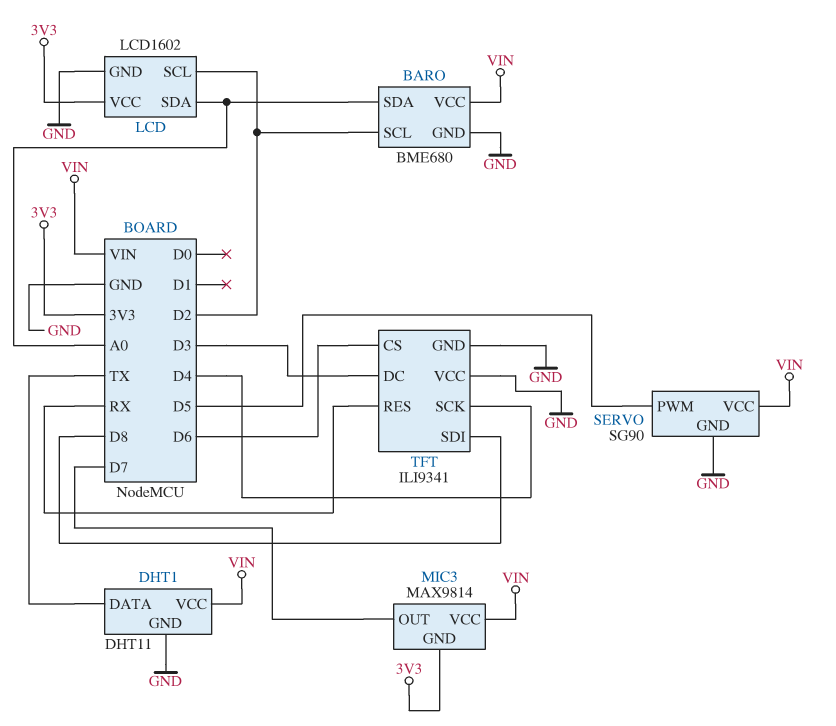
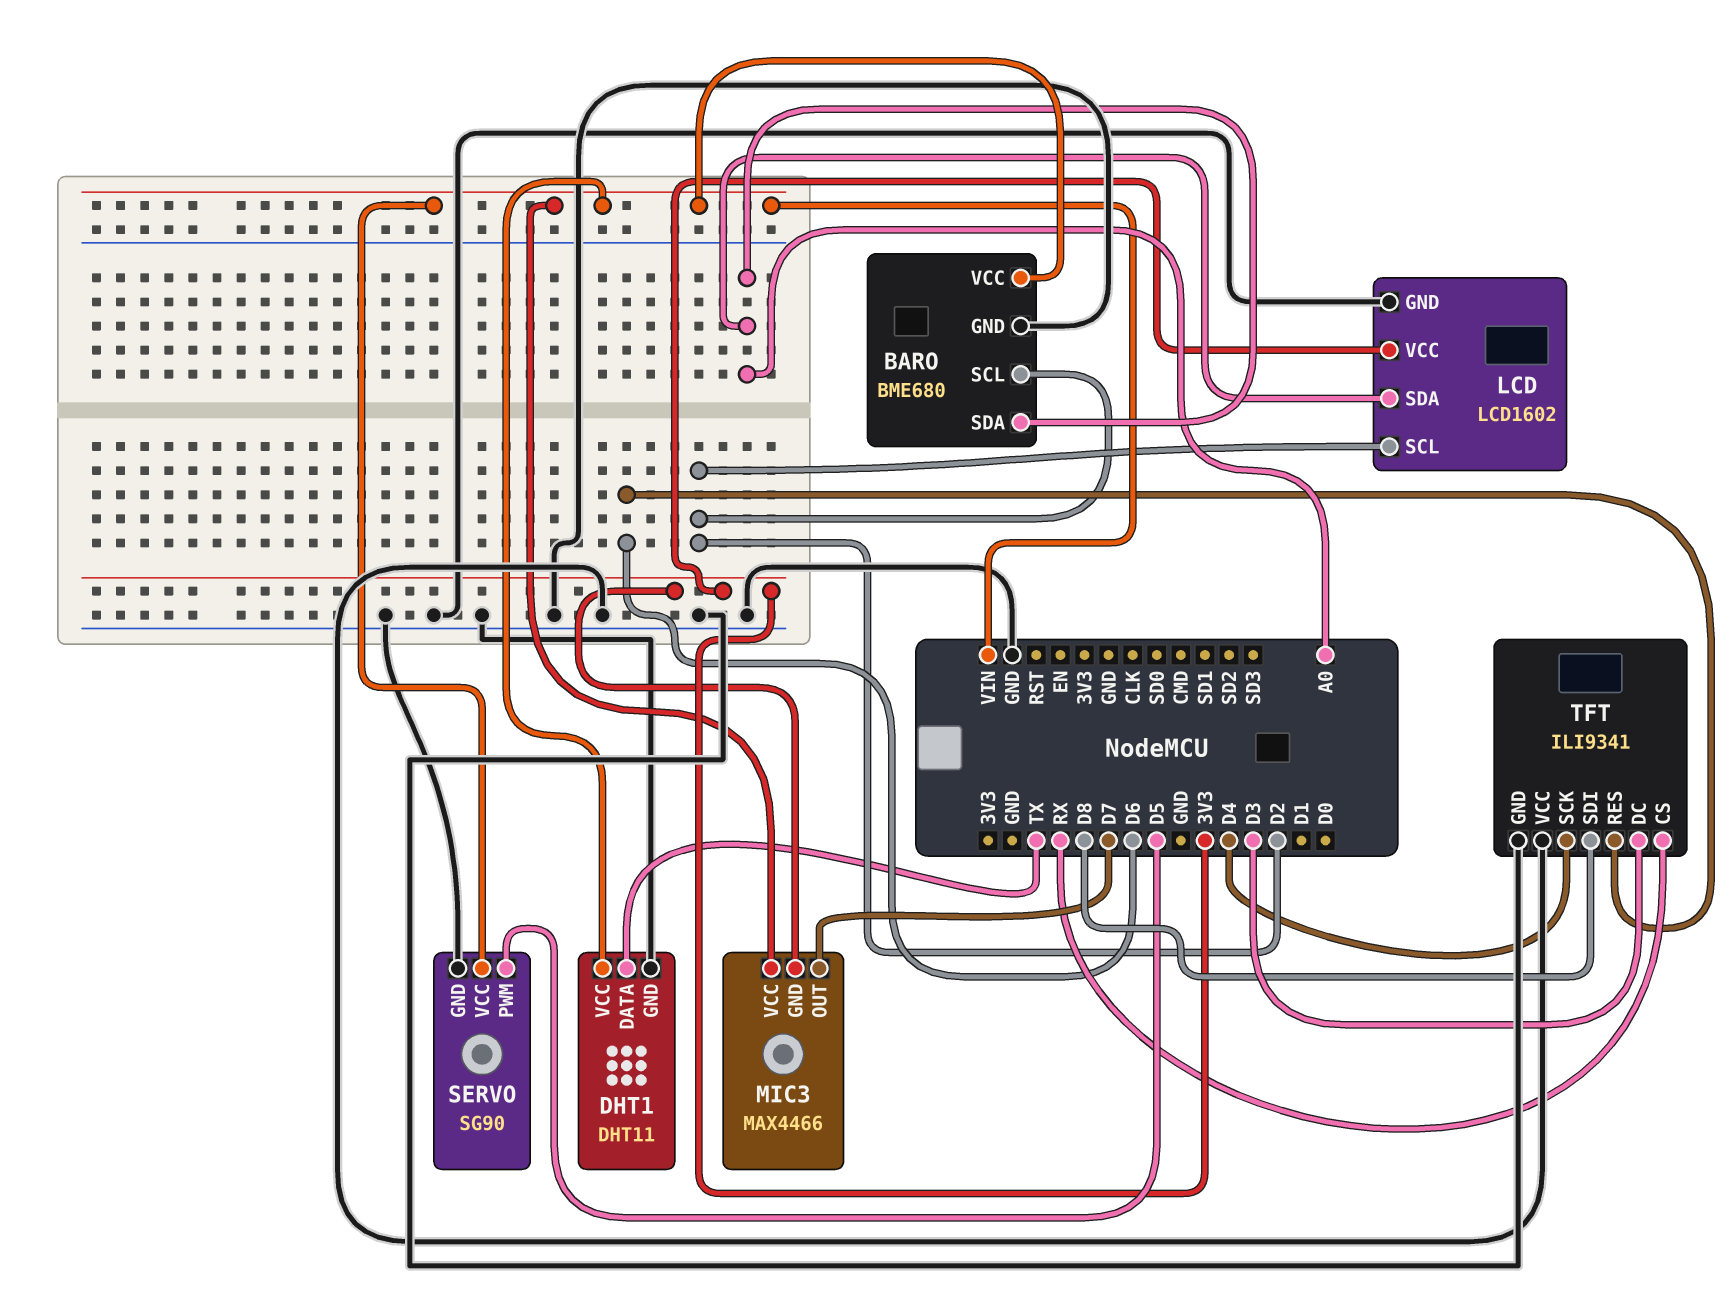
MIC3: MAX9814 -> MAX4466
TFT pin CS: D6 -> RX
TFT pin RES: RX -> D6

